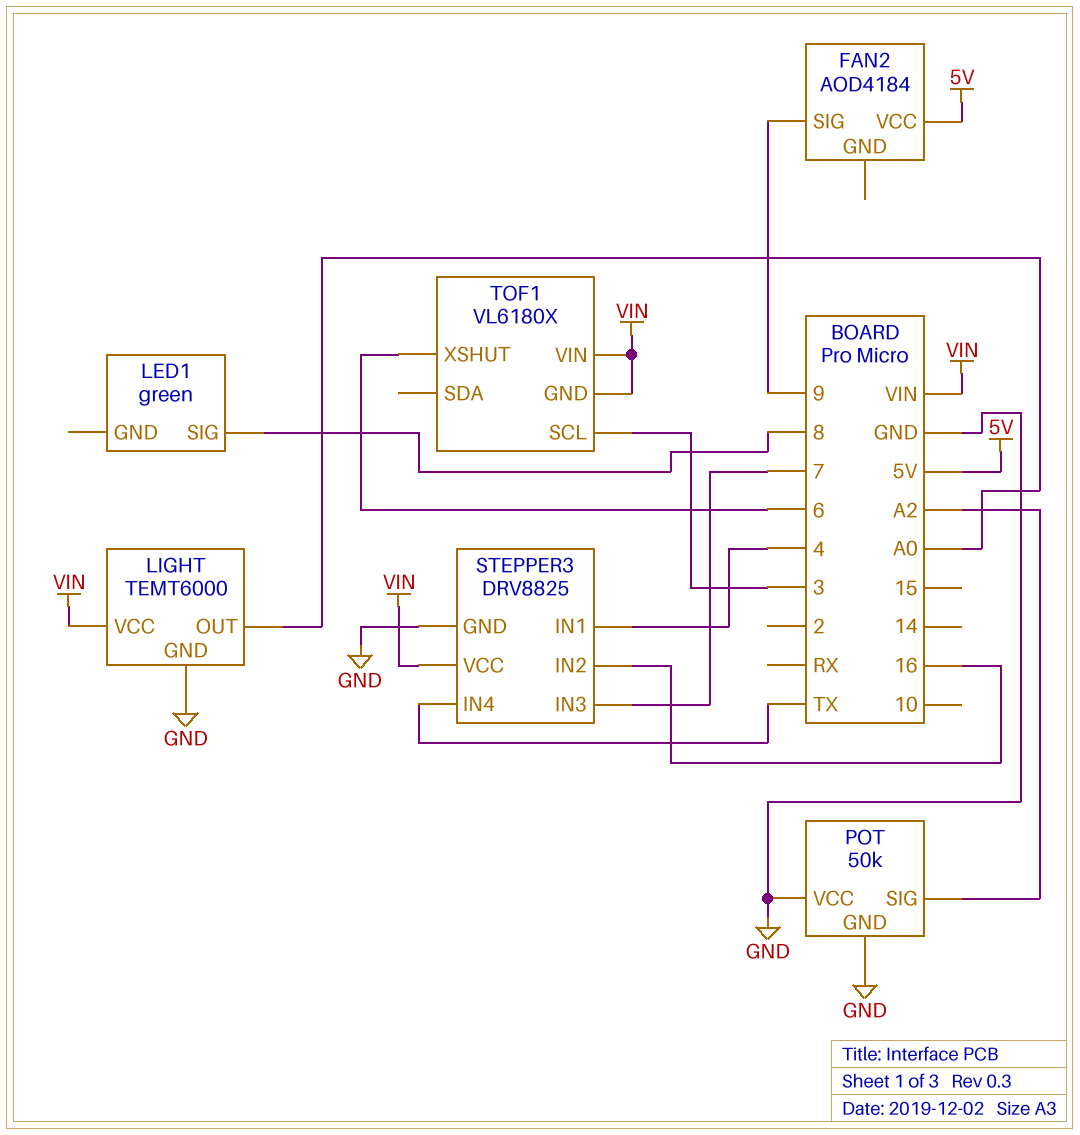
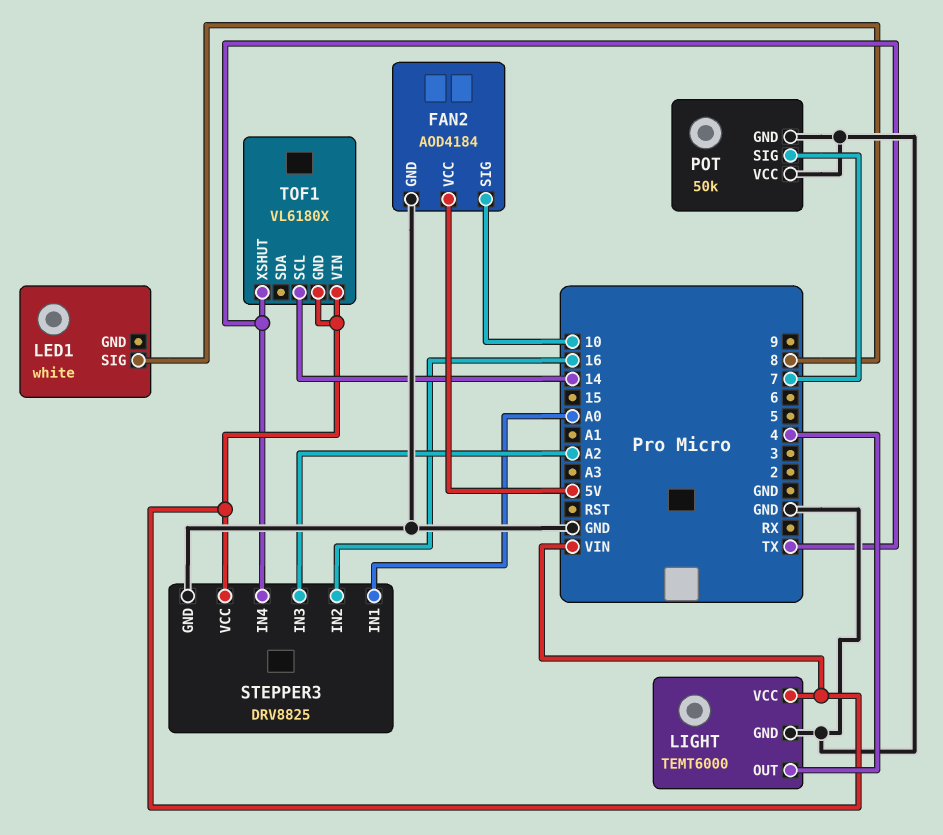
FAN2 pin GND: none -> GND
FAN2 pin SIG: 9 -> 10
LED1: green -> white
LIGHT pin OUT: A0 -> 4
POT pin SIG: A2 -> 7
STEPPER3 pin IN1: 4 -> A0
STEPPER3 pin IN3: 7 -> A2
TOF1 pin SCL: 3 -> 14
TOF1 pin XSHUT: 6 -> TX

